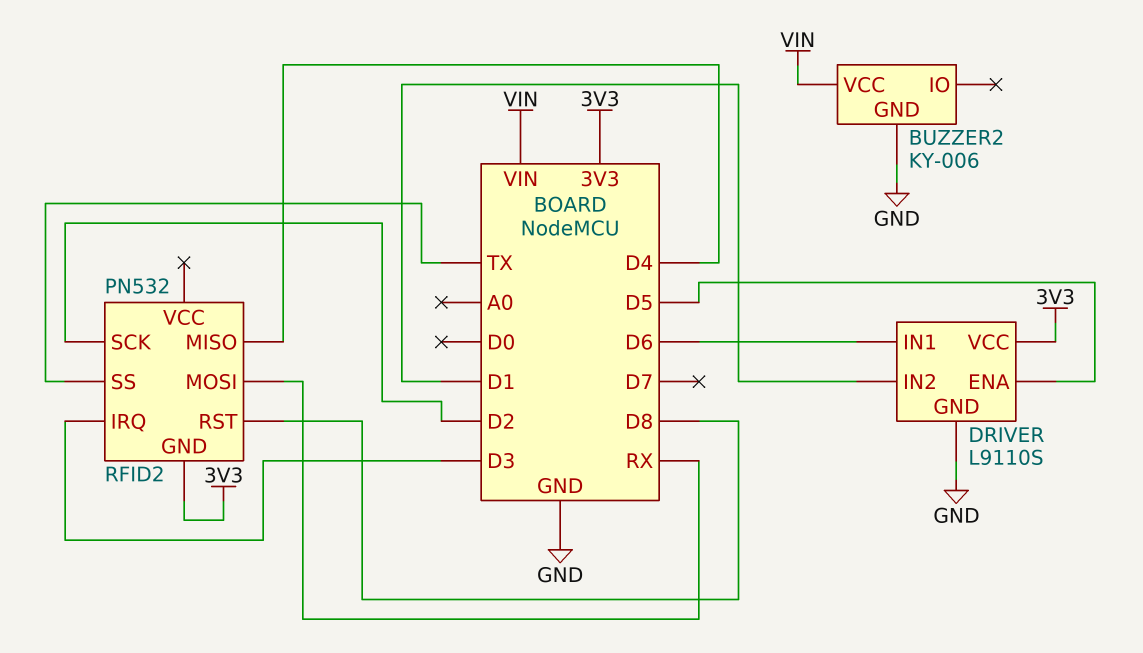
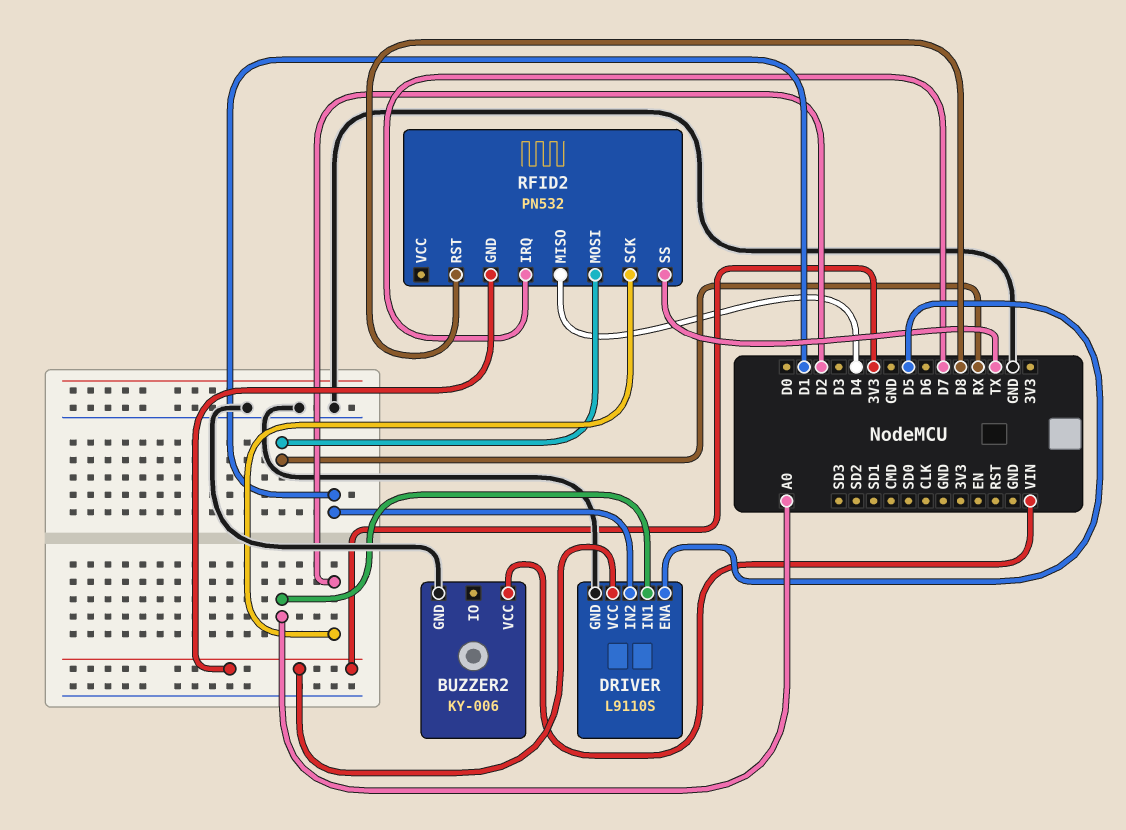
DRIVER pin IN1: D6 -> A0
RFID2 pin IRQ: D3 -> D7

